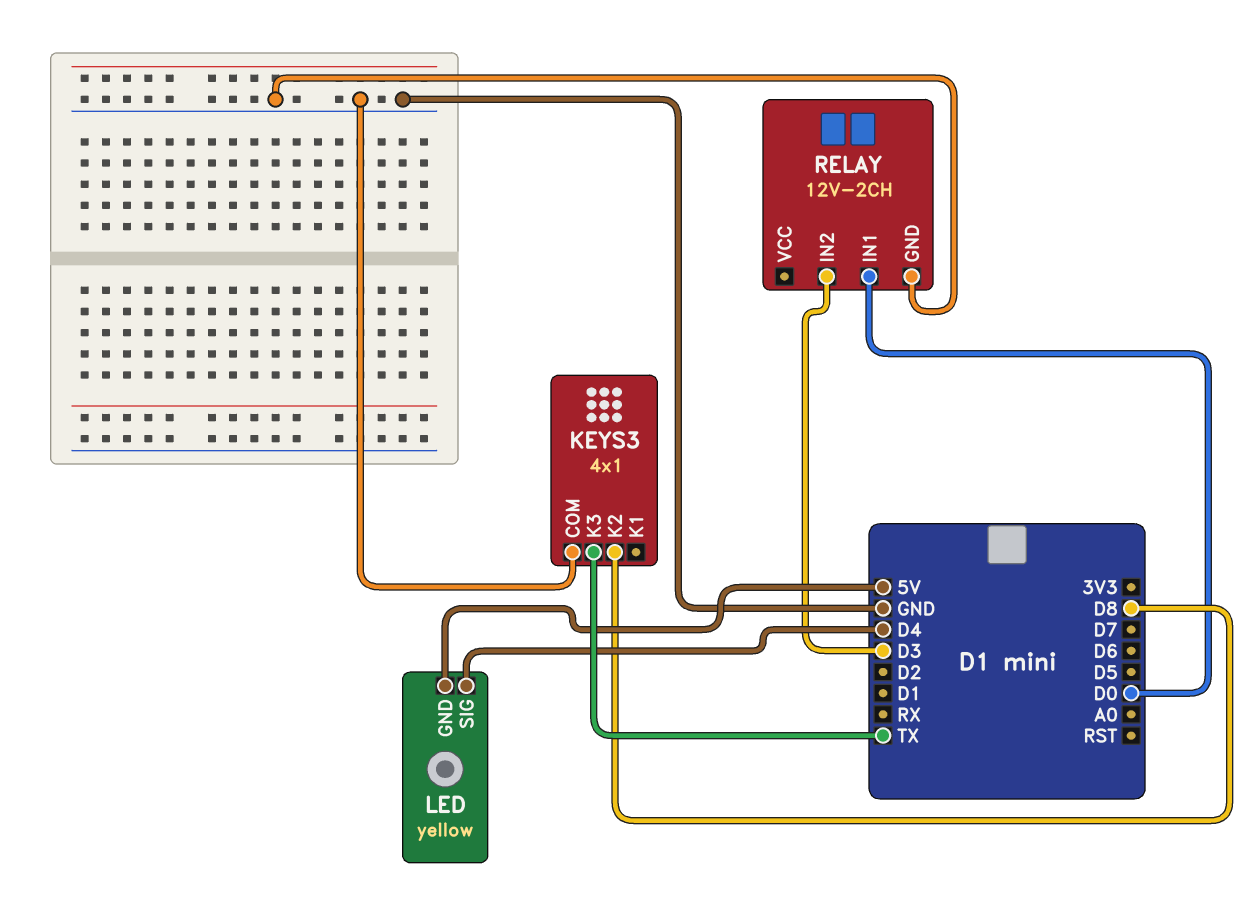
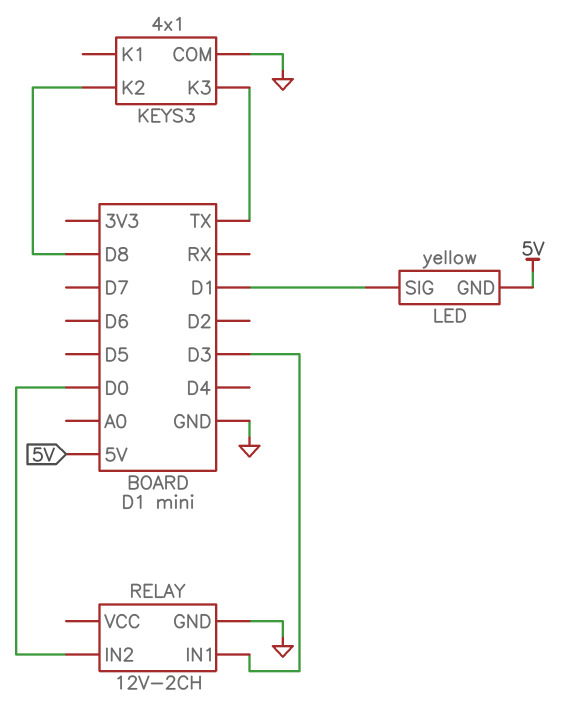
LED pin SIG: D4 -> D1
RELAY pin IN1: D0 -> D3
RELAY pin IN2: D3 -> D0

